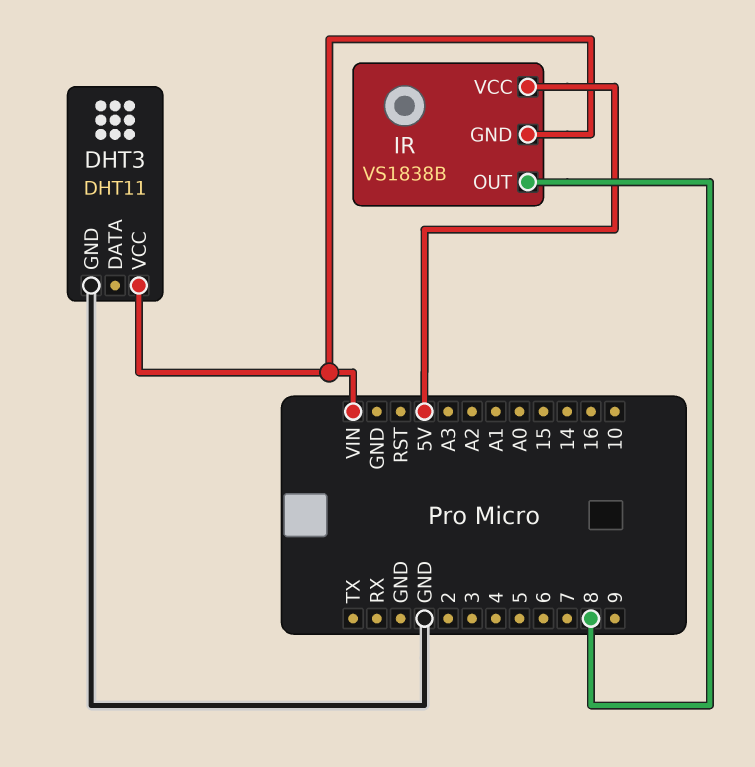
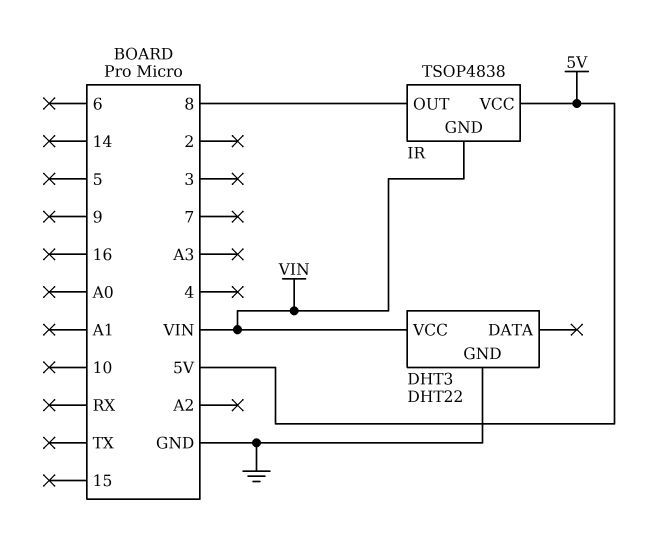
DHT3: DHT11 -> DHT22
IR: VS1838B -> TSOP4838

